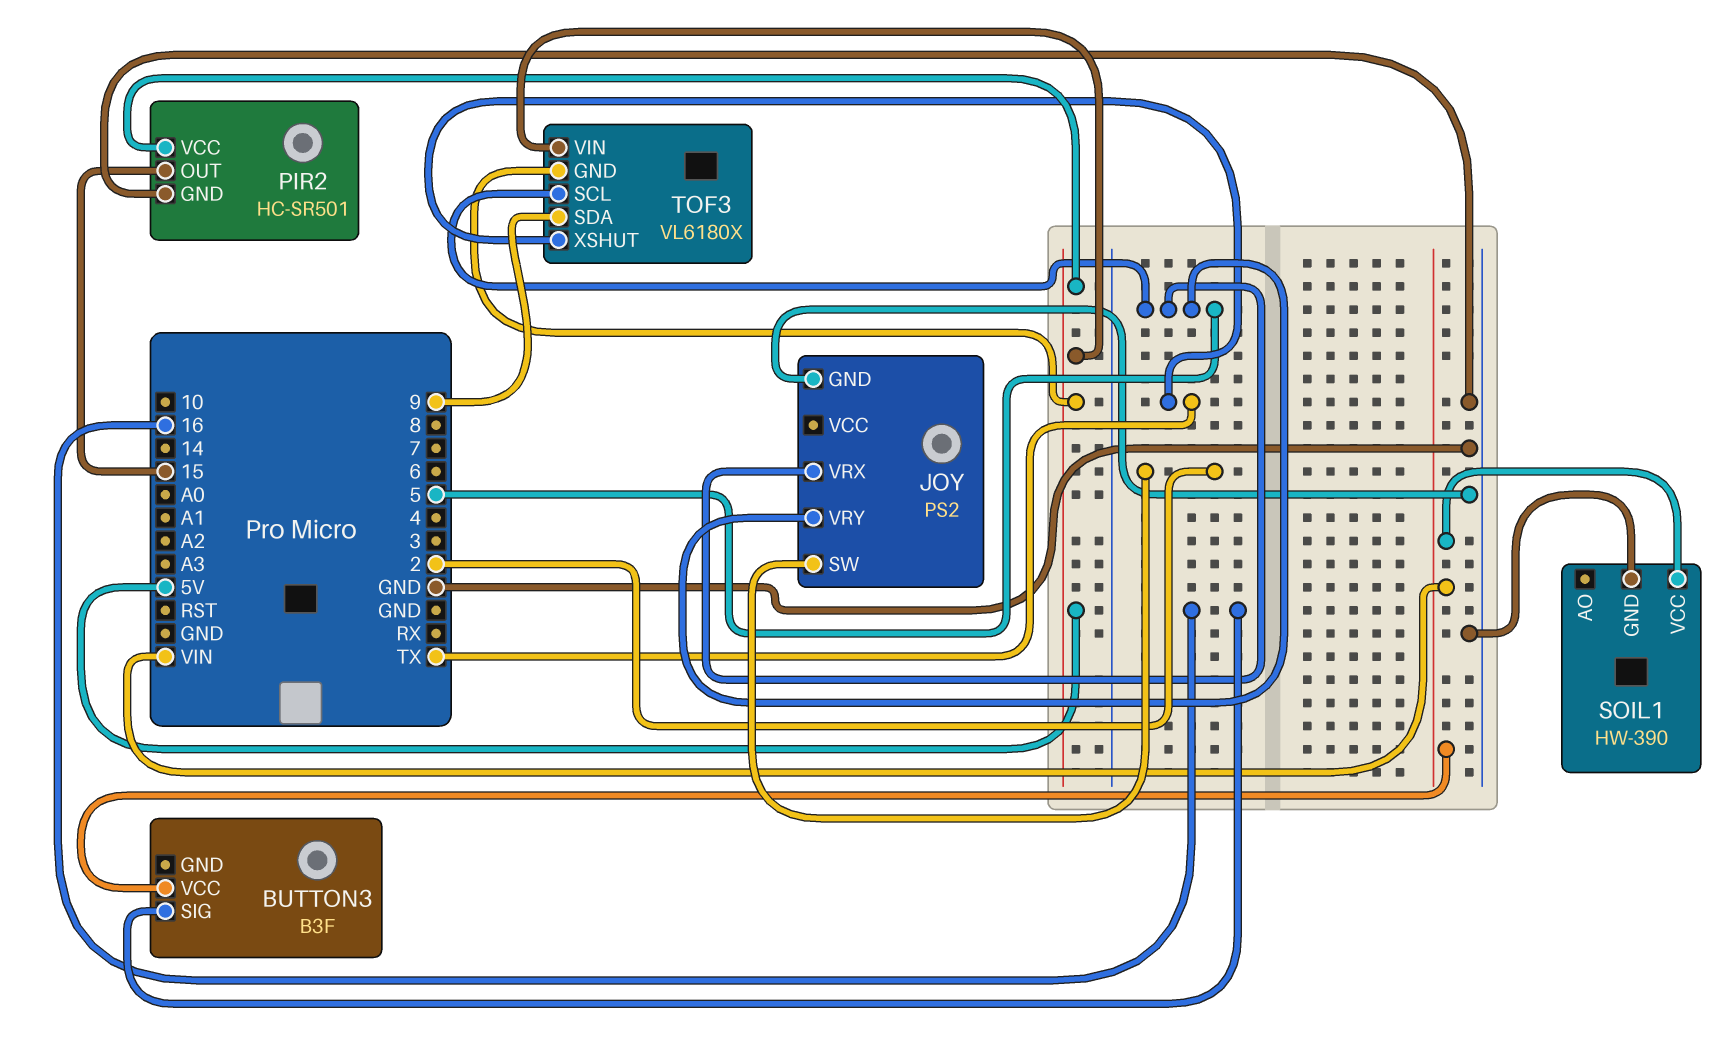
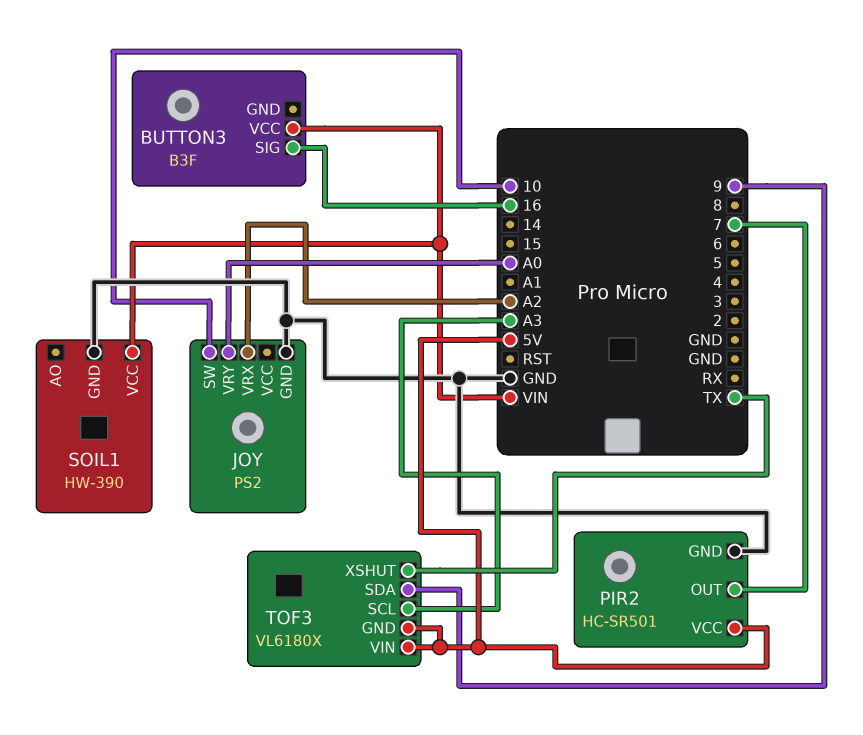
JOY pin SW: 2 -> 10
JOY pin VRX: 5 -> A2
JOY pin VRY: 5 -> A0
PIR2 pin OUT: 15 -> 7
TOF3 pin SCL: 5 -> A3

